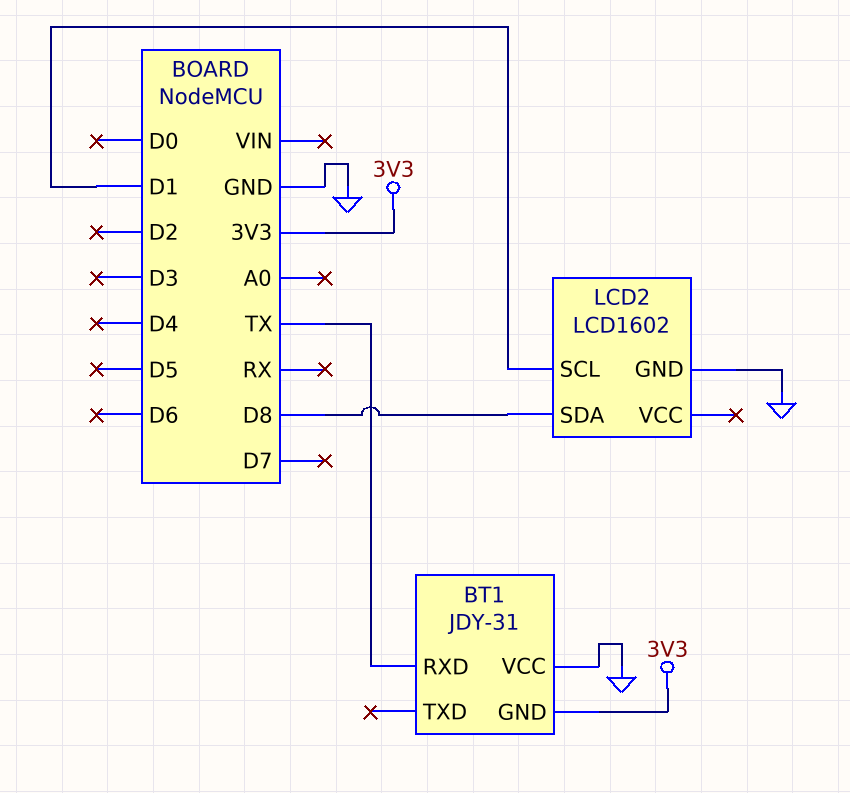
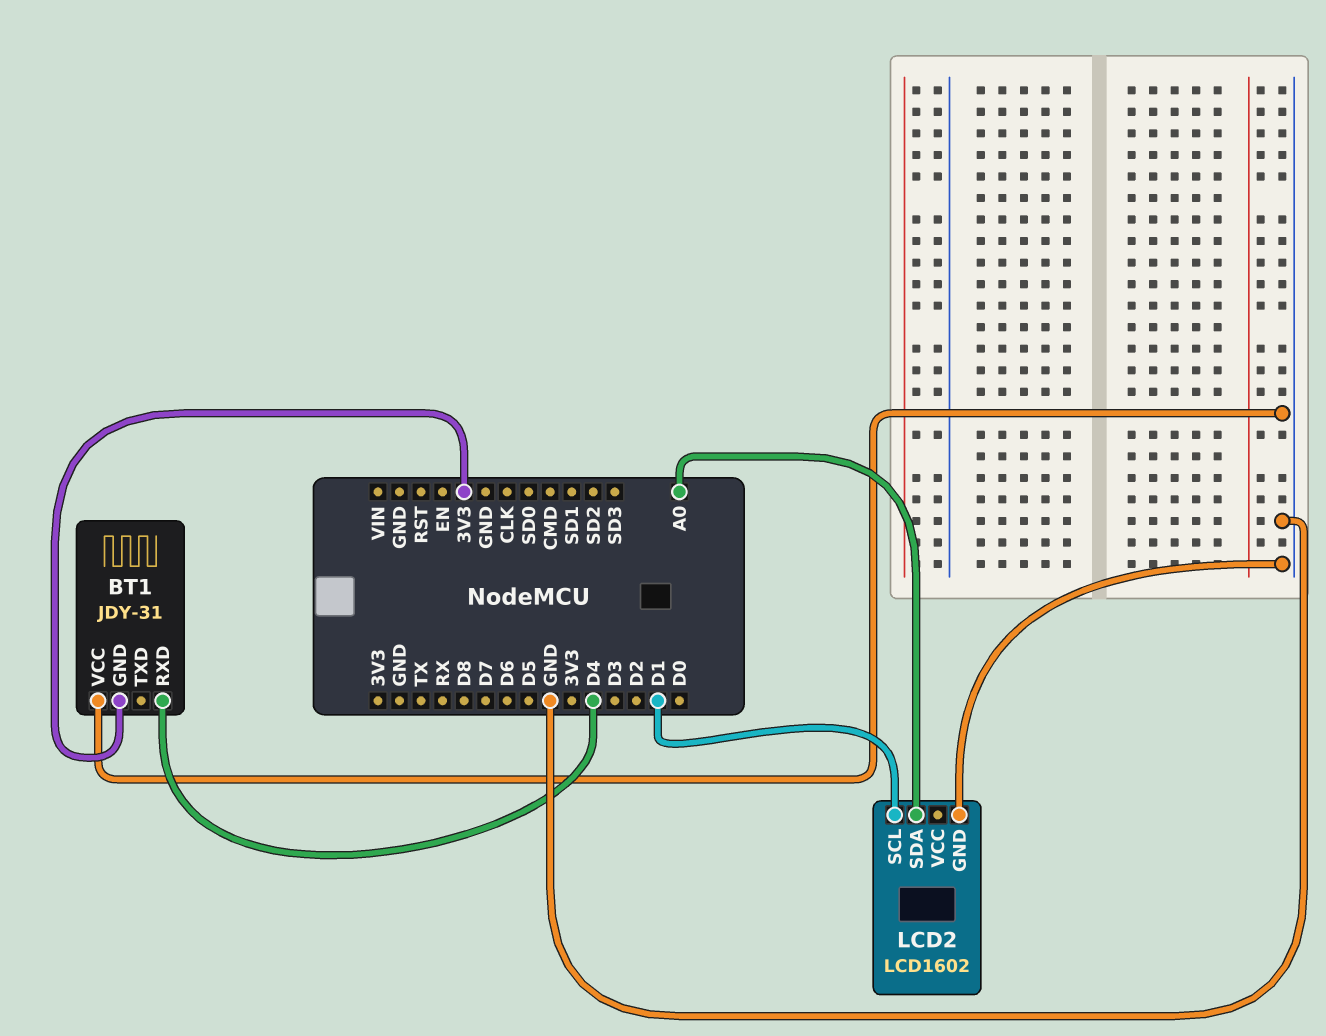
BT1 pin RXD: TX -> D4
LCD2 pin SDA: D8 -> A0

